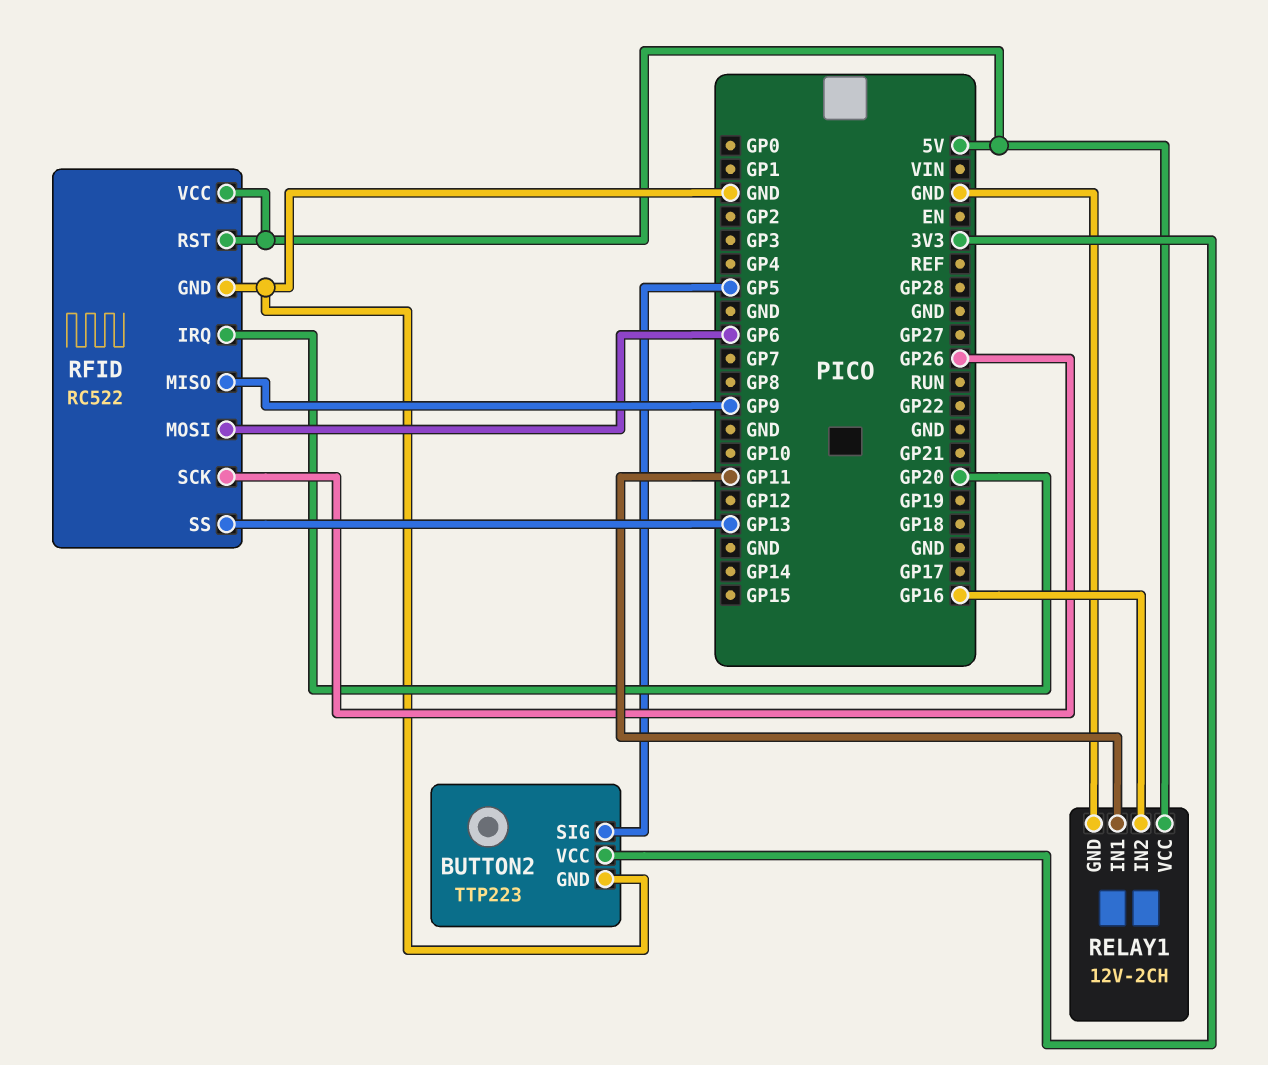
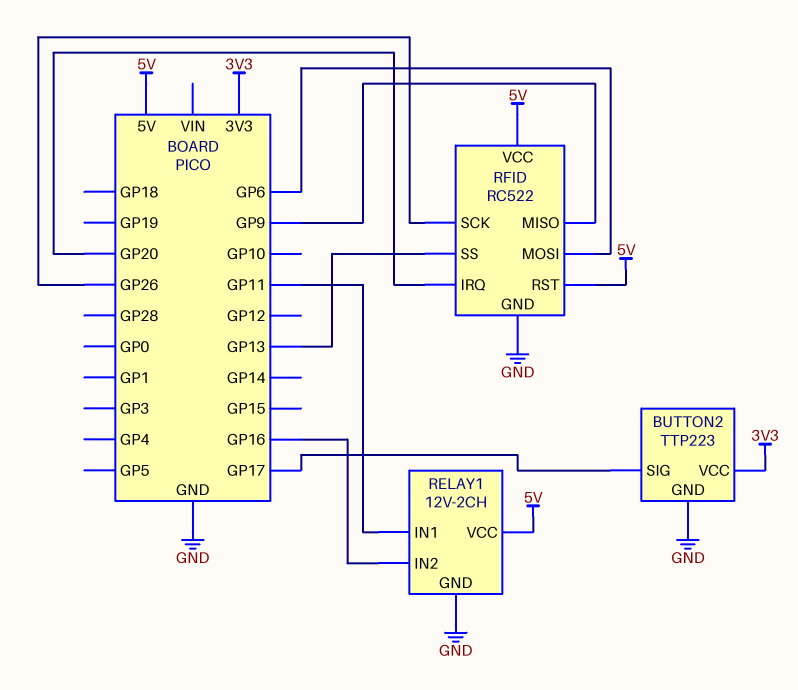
BUTTON2 pin SIG: GP5 -> GP17

